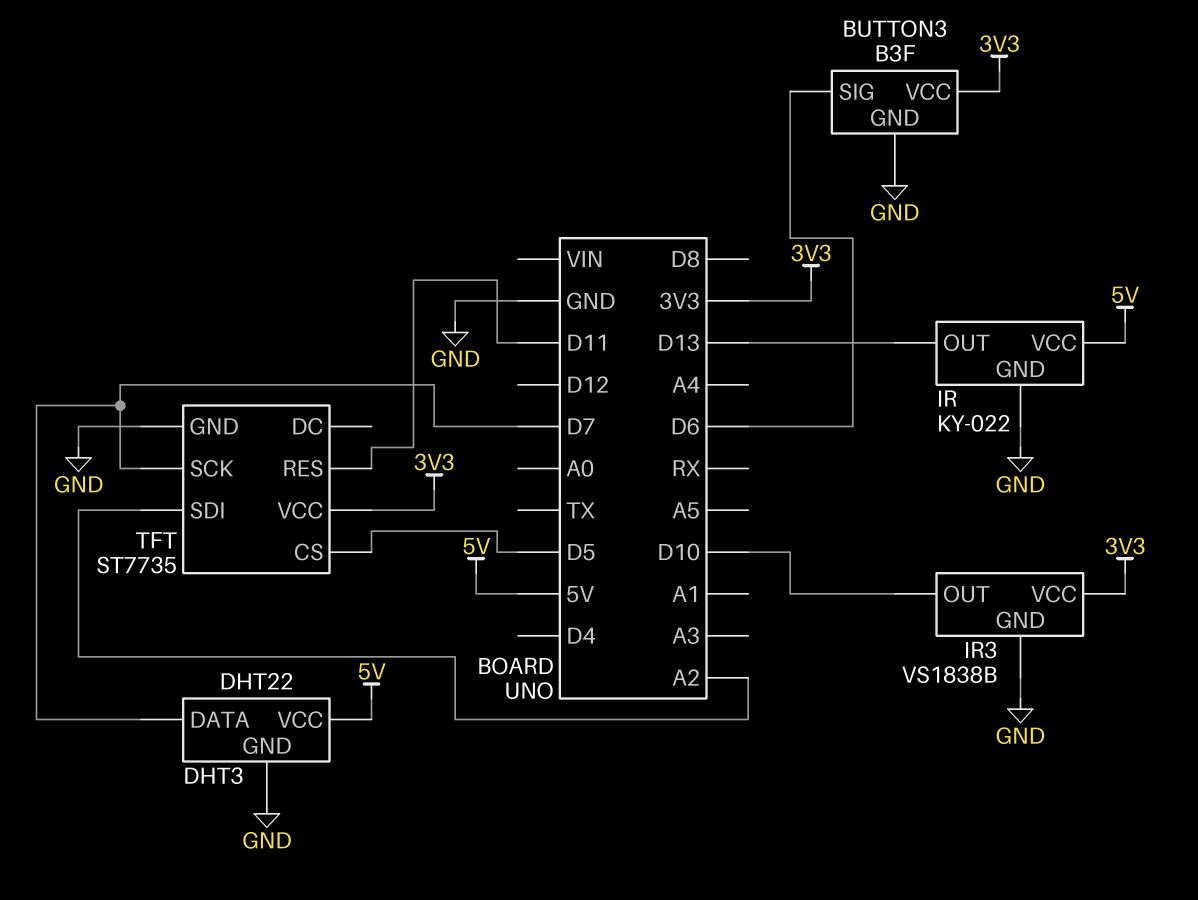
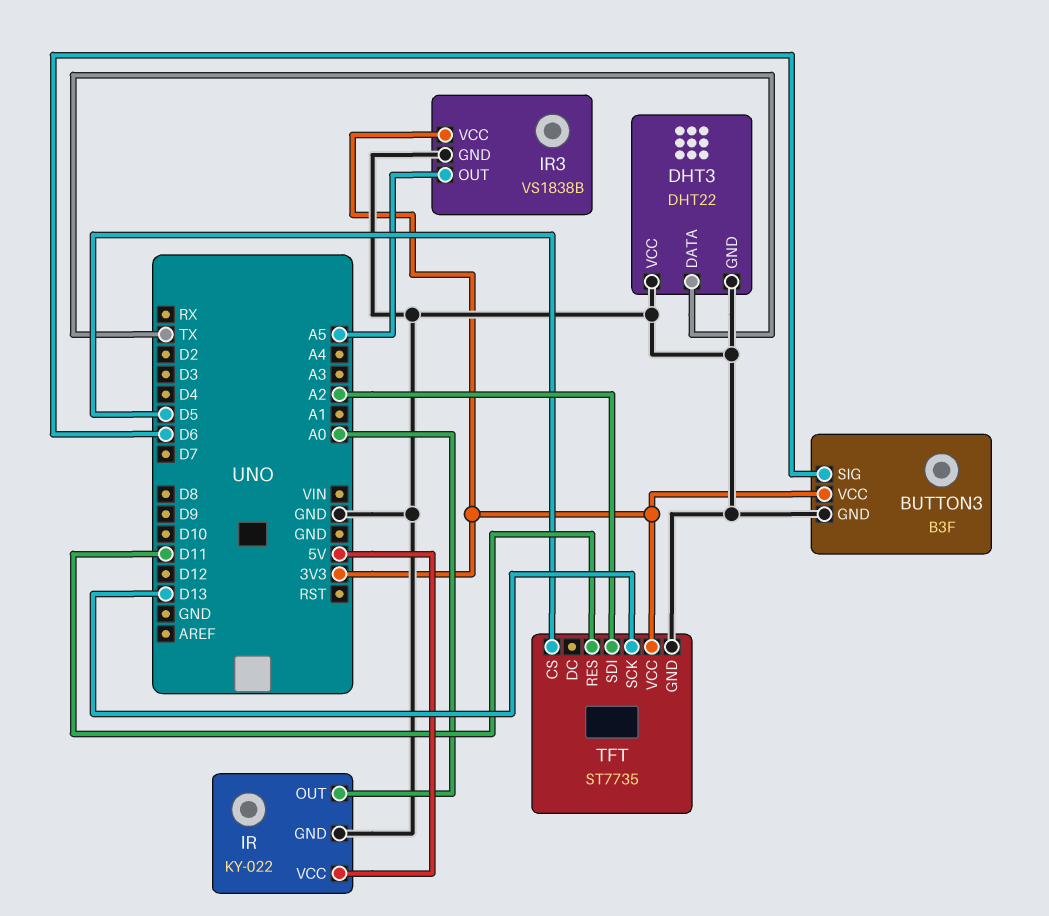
DHT3 pin DATA: D7 -> TX
DHT3 pin VCC: 5V -> GND
IR pin OUT: D13 -> A0
IR3 pin OUT: D10 -> A5
TFT pin SCK: D7 -> D13

